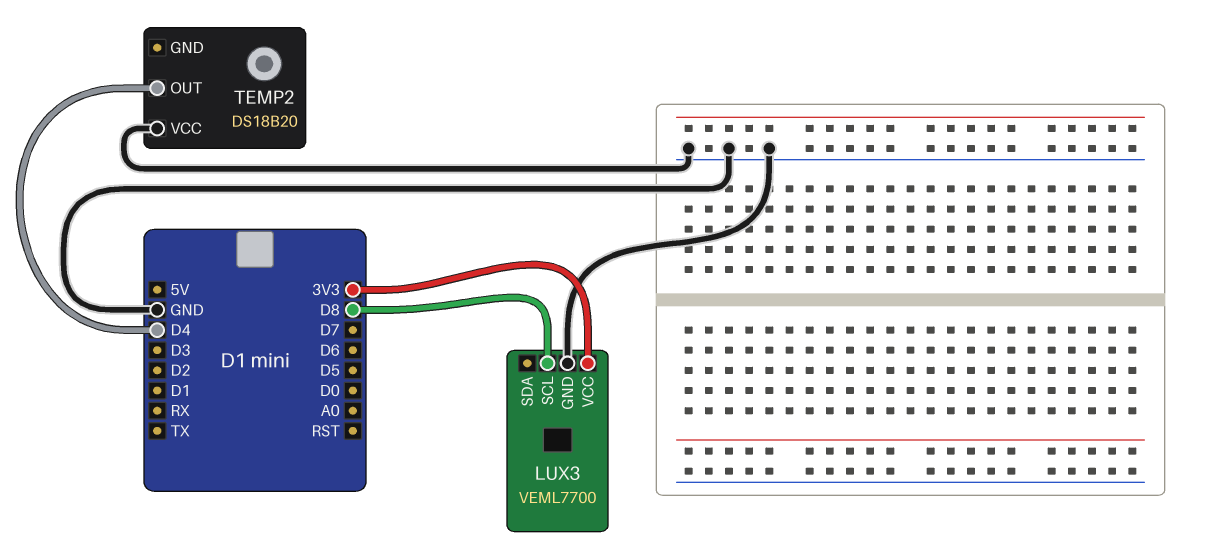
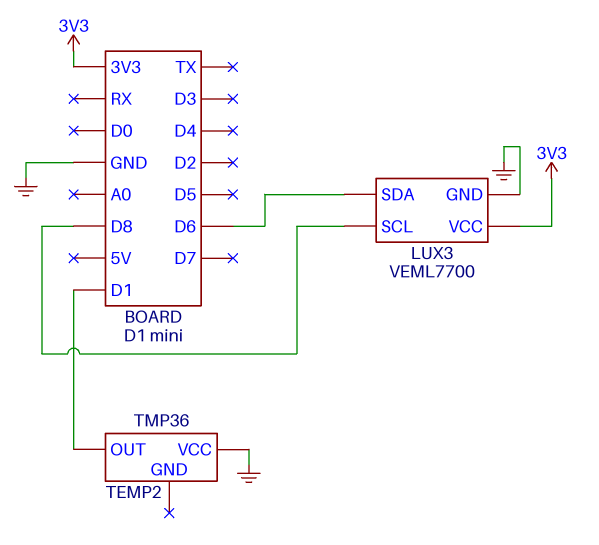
LUX3 pin SDA: none -> D6
TEMP2: DS18B20 -> TMP36
TEMP2 pin OUT: D4 -> D1

